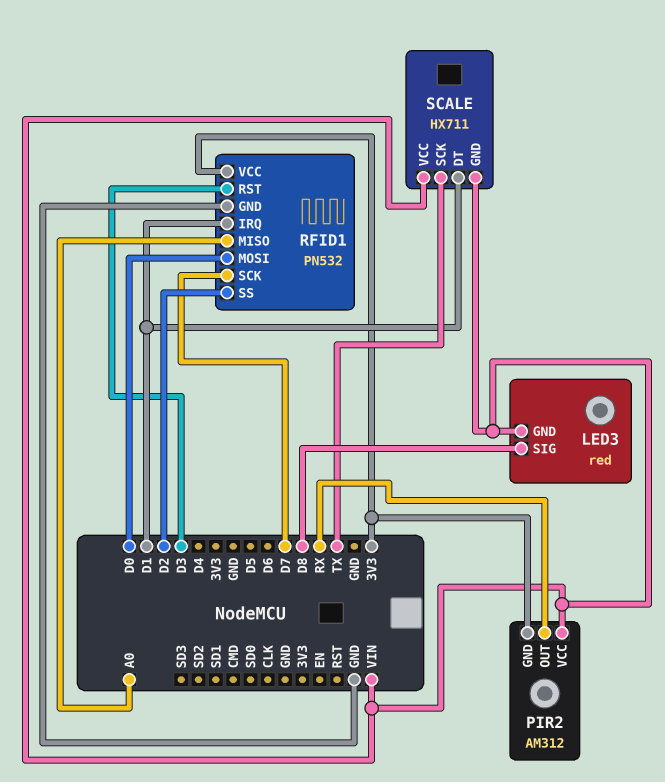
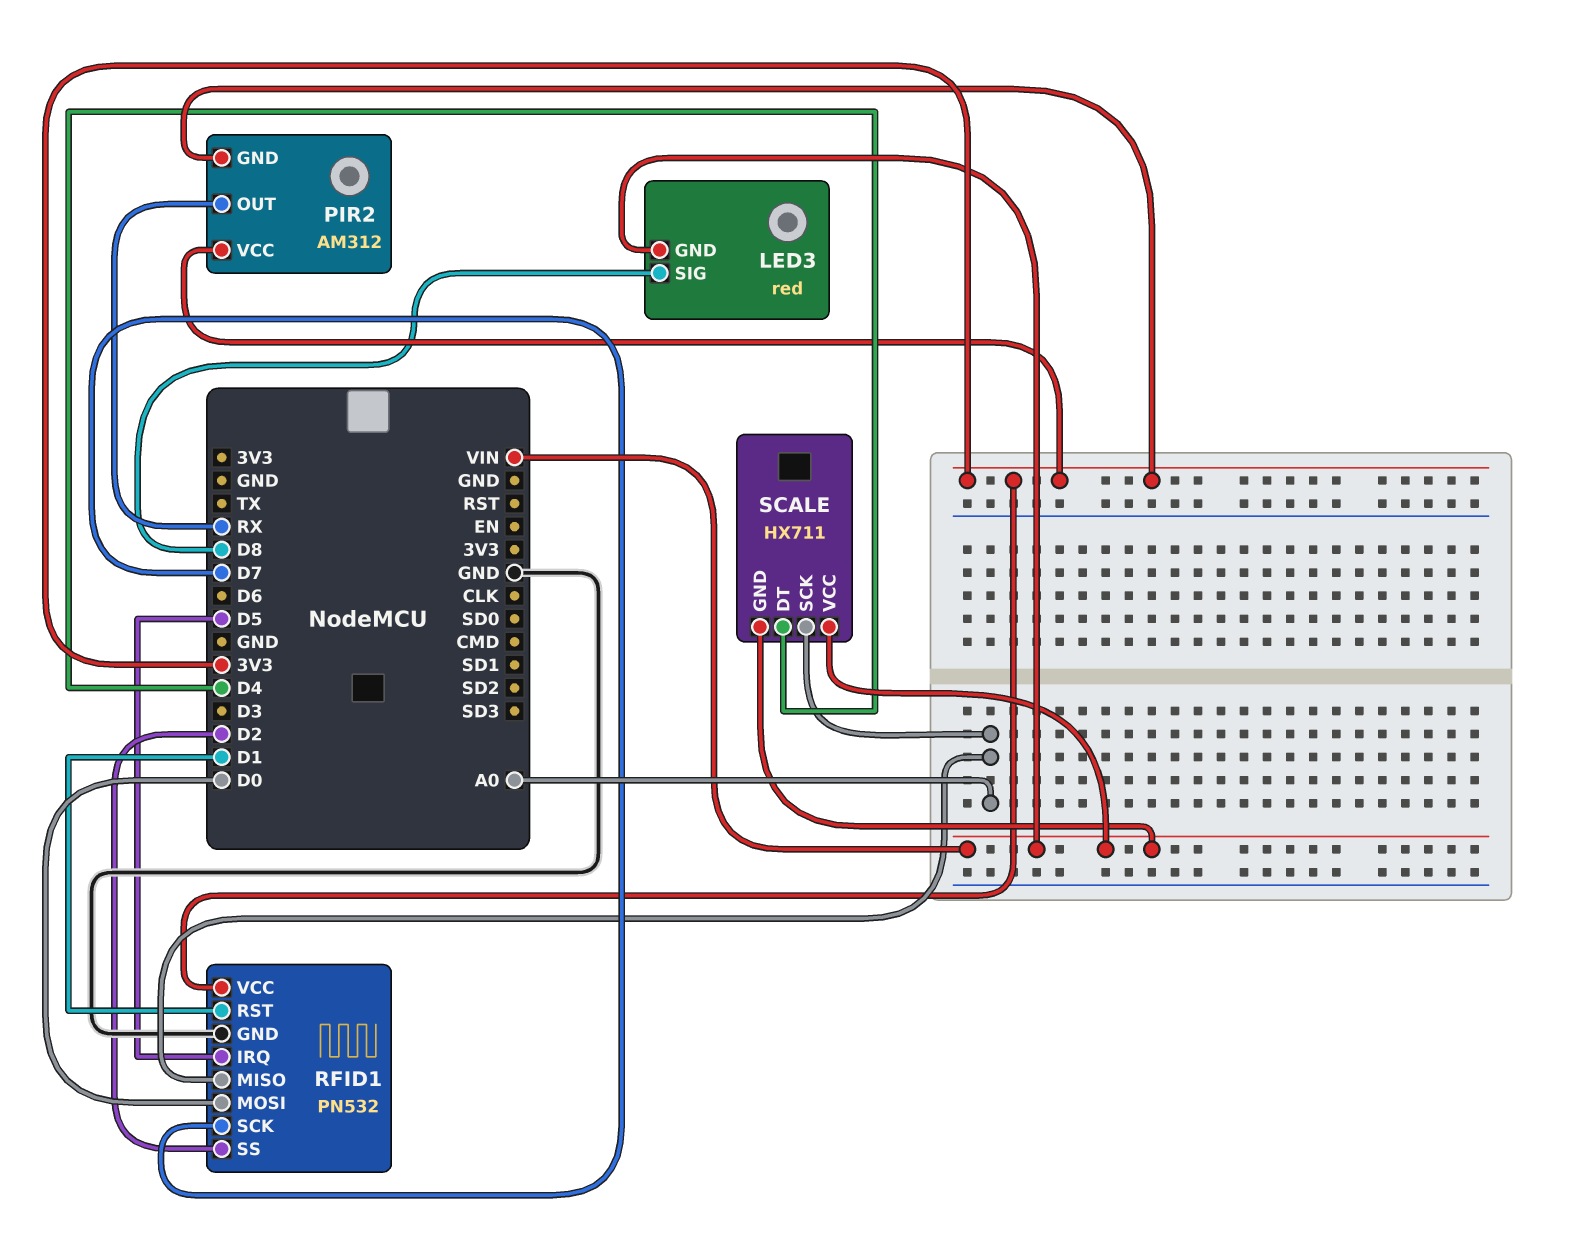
PIR2 pin VCC: VIN -> 3V3
RFID1 pin IRQ: D1 -> D5
RFID1 pin RST: D3 -> D1
SCALE pin DT: D1 -> D4
SCALE pin SCK: TX -> A0

